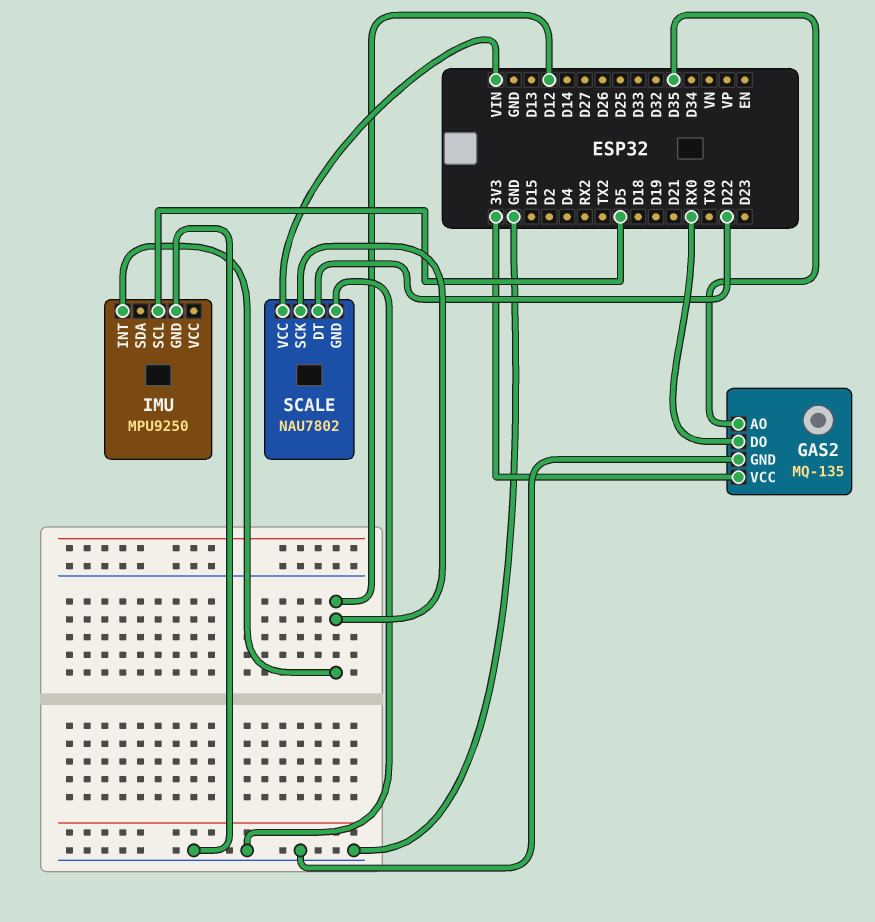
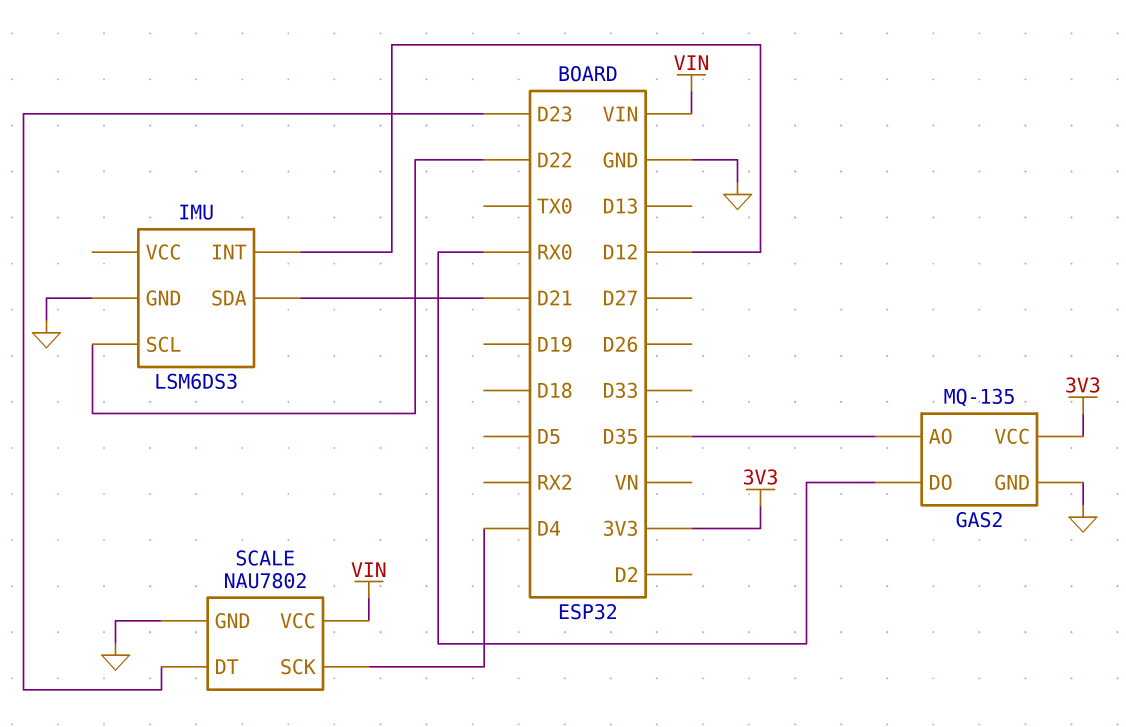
IMU: MPU9250 -> LSM6DS3
IMU pin SCL: D5 -> D22
IMU pin SDA: none -> D21
SCALE pin DT: D22 -> D23
SCALE pin SCK: D12 -> D4

